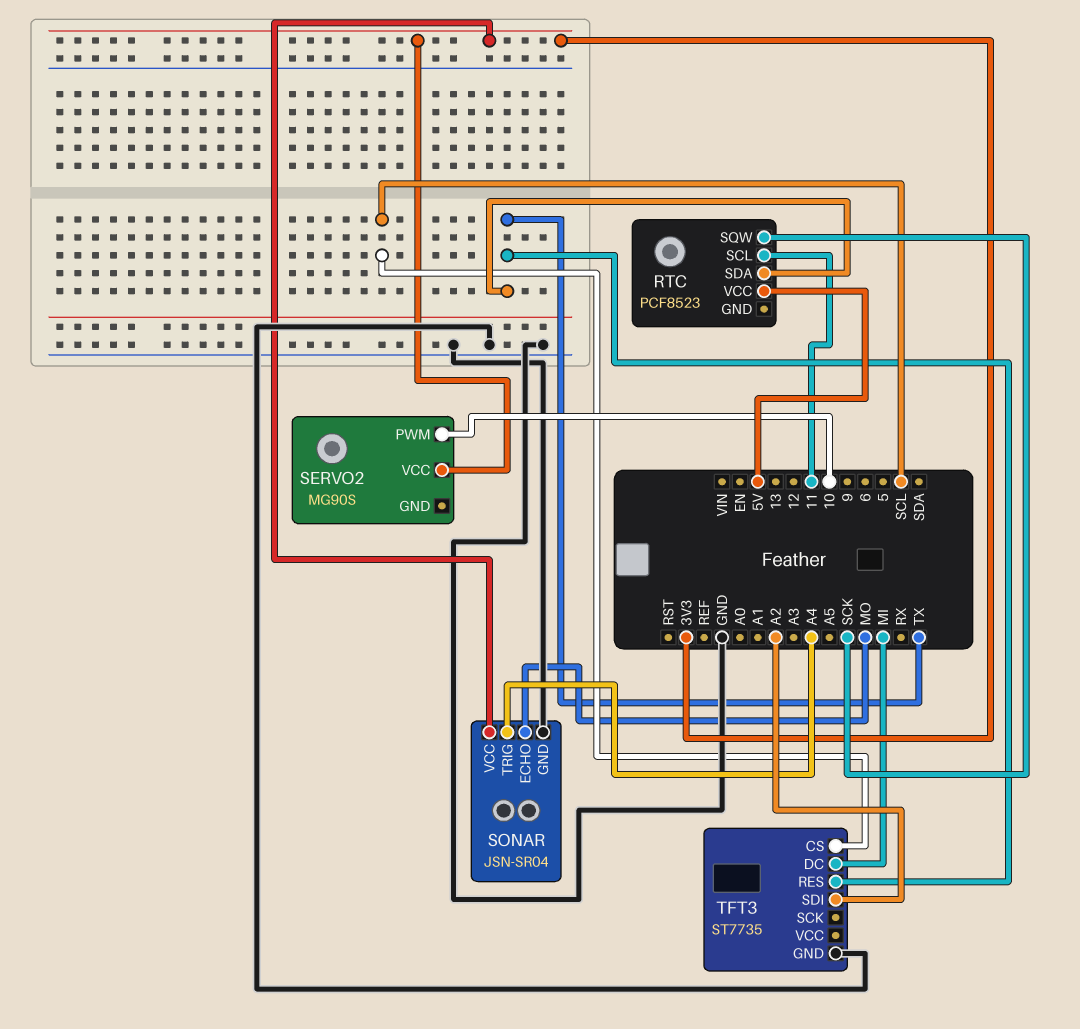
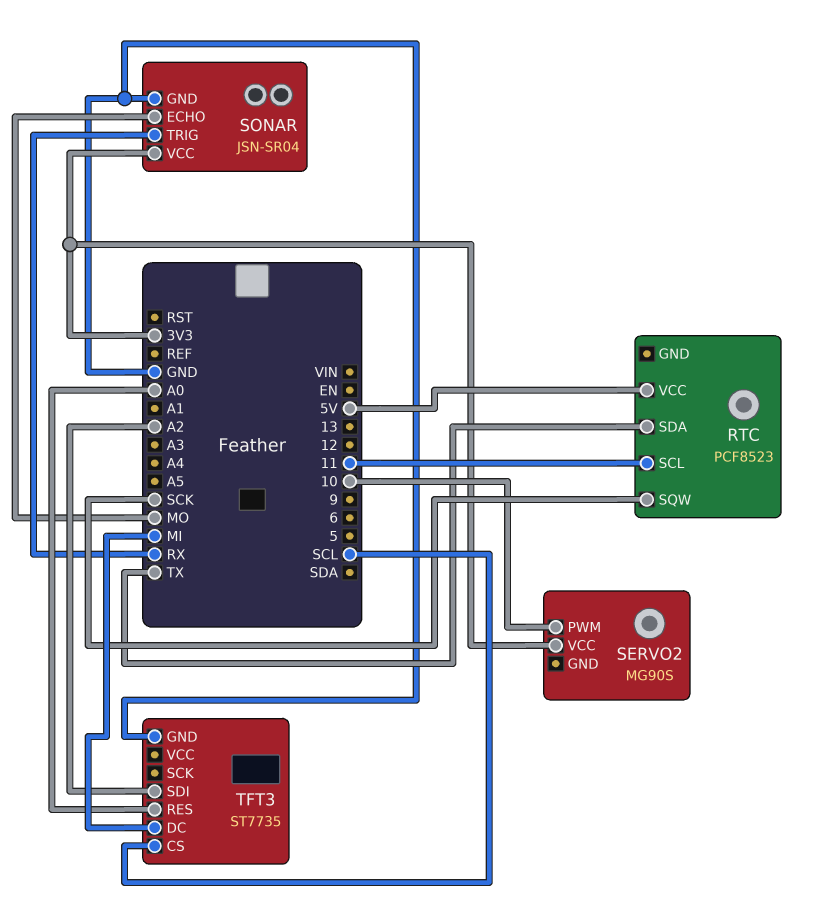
SONAR pin TRIG: A4 -> RX
TFT3 pin RES: TX -> A0

